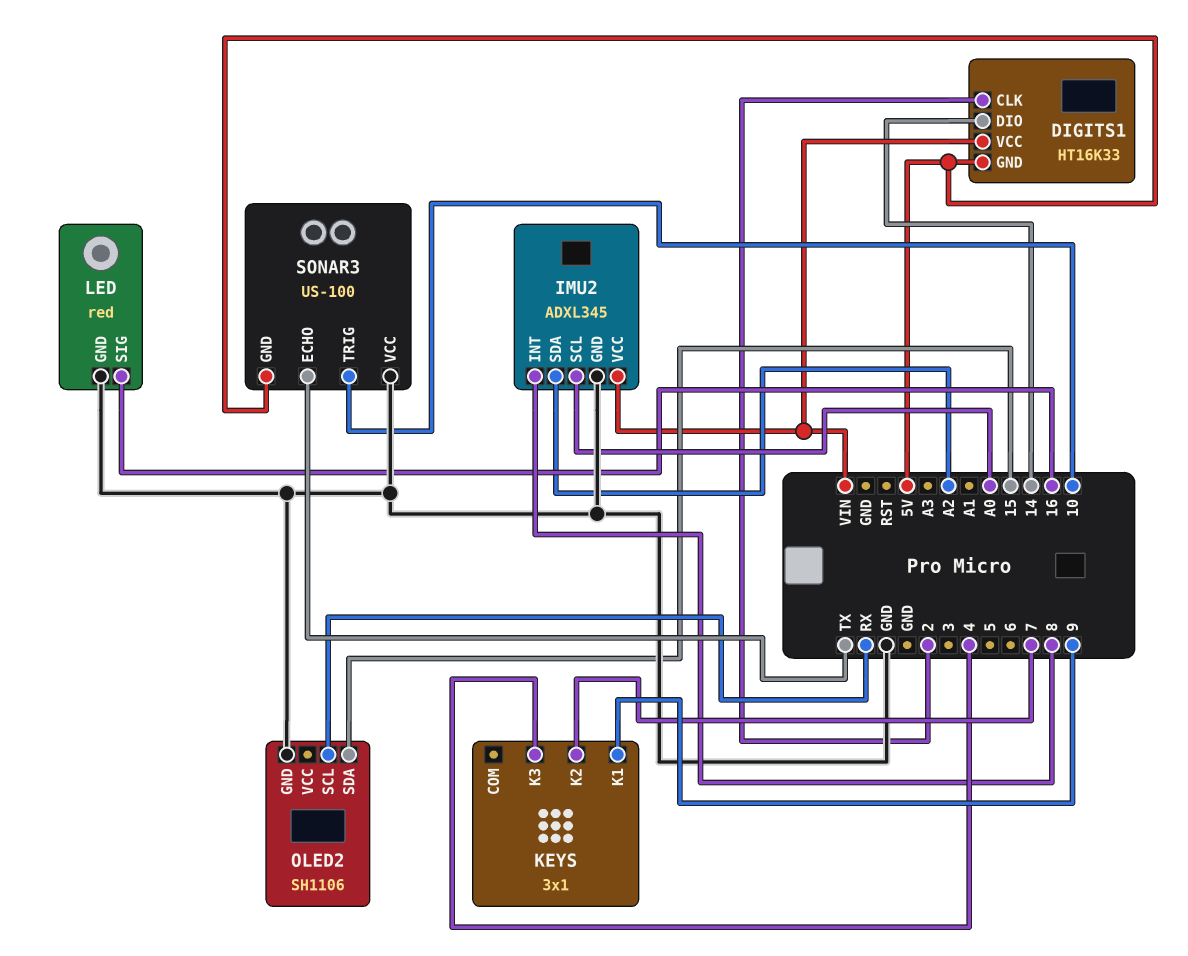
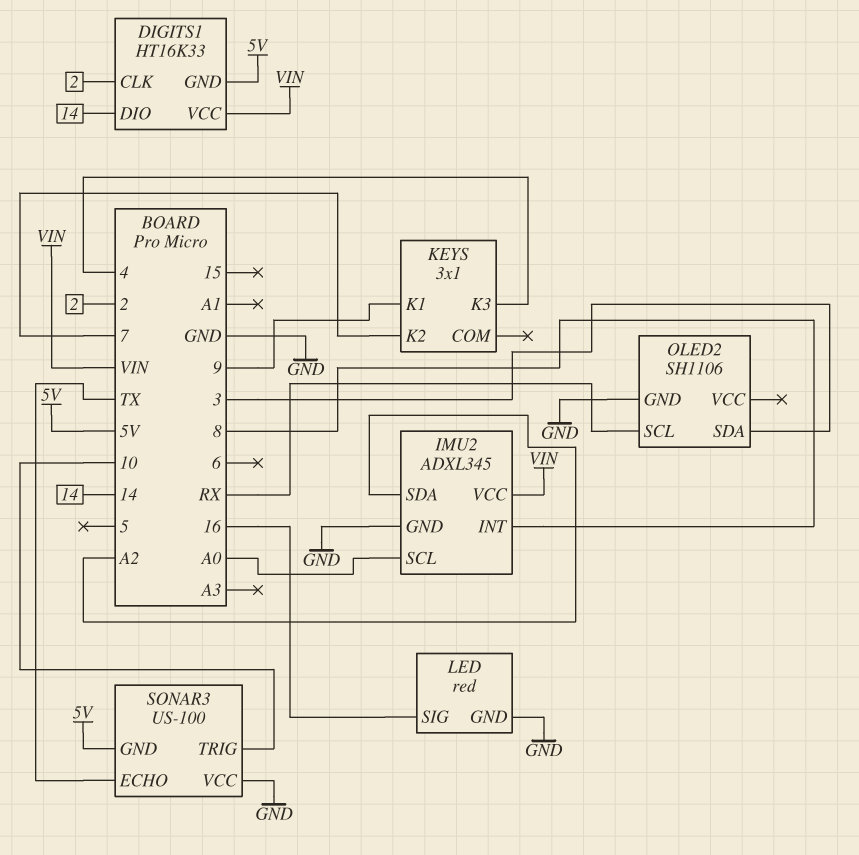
OLED2 pin SDA: 15 -> 3

